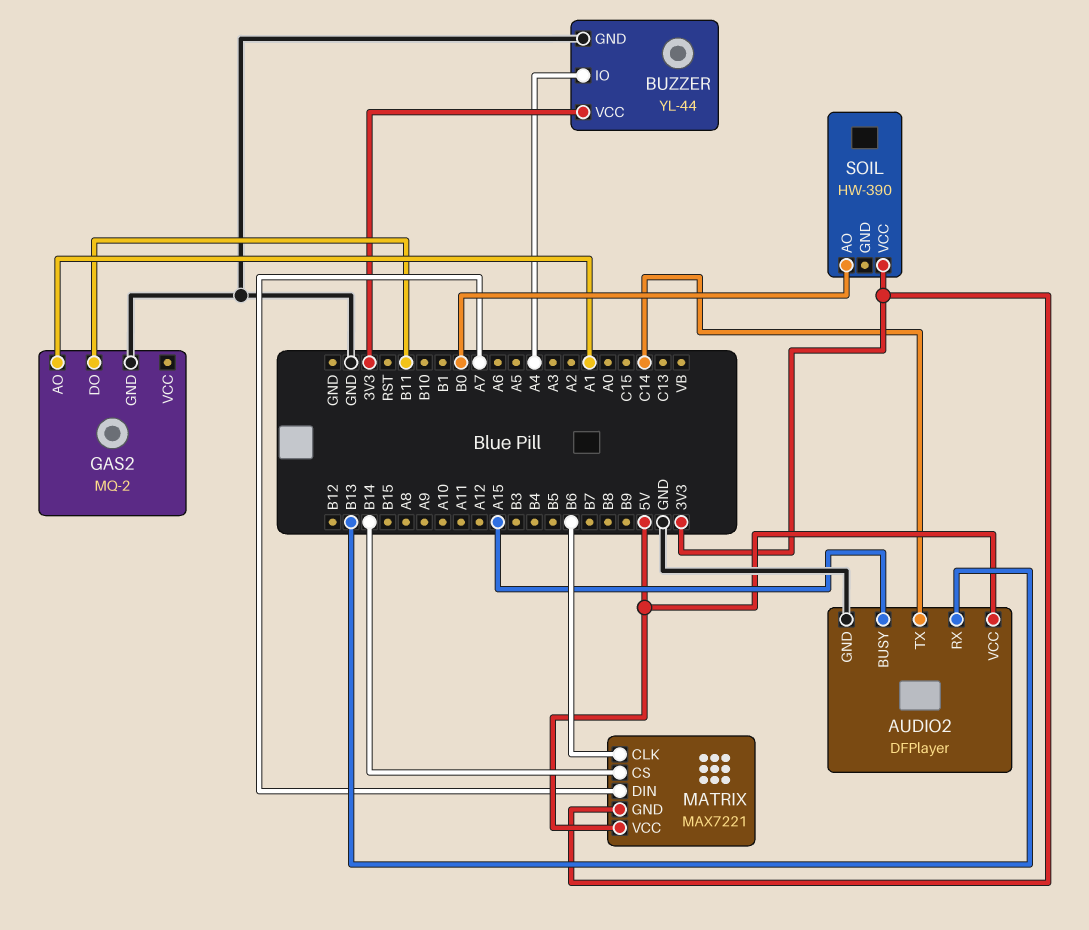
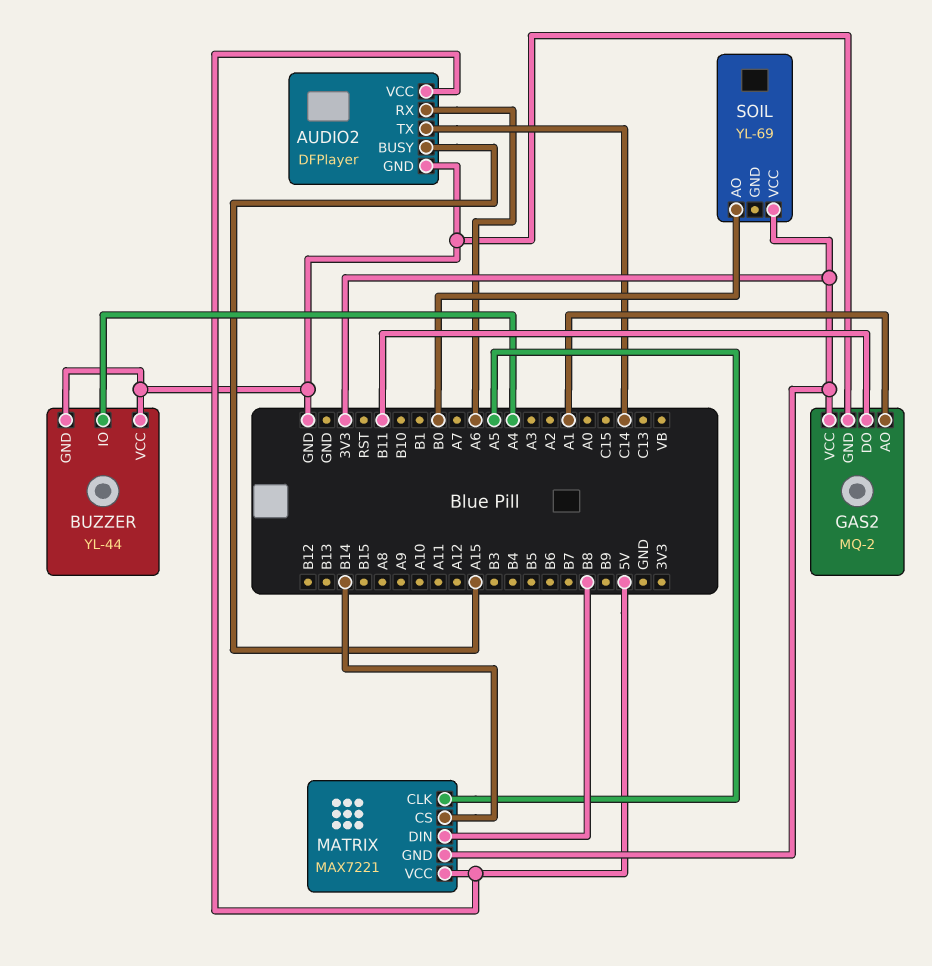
AUDIO2 pin RX: B13 -> A6
BUZZER pin VCC: 3V3 -> GND
GAS2 pin VCC: none -> 3V3
MATRIX pin CLK: B6 -> A5
MATRIX pin DIN: A7 -> B8
SOIL: HW-390 -> YL-69

